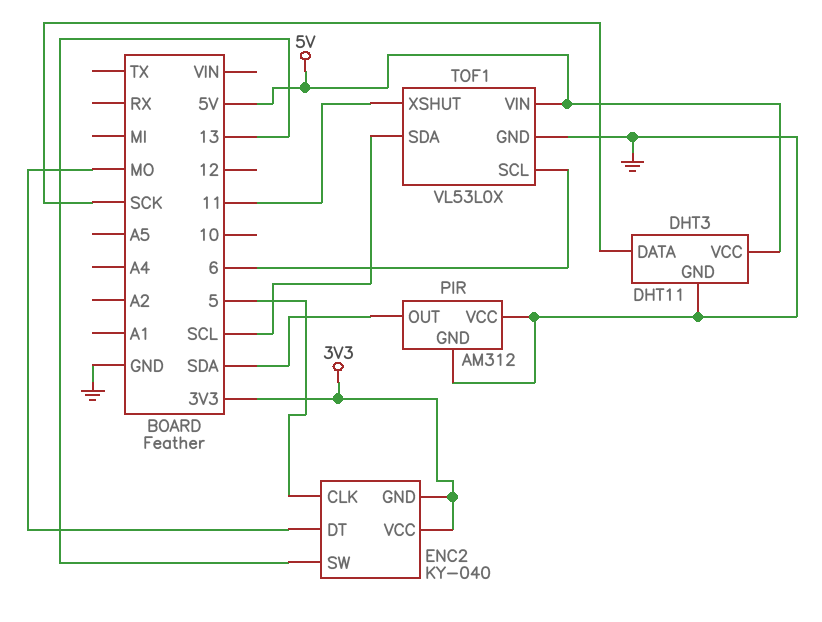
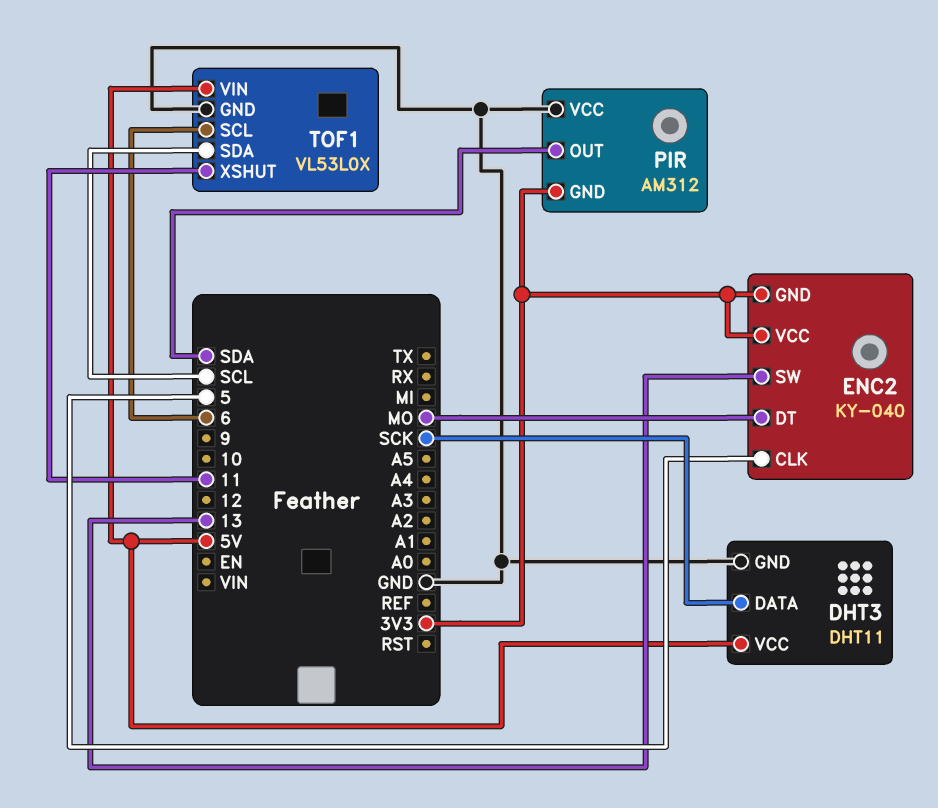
PIR pin GND: GND -> 3V3

